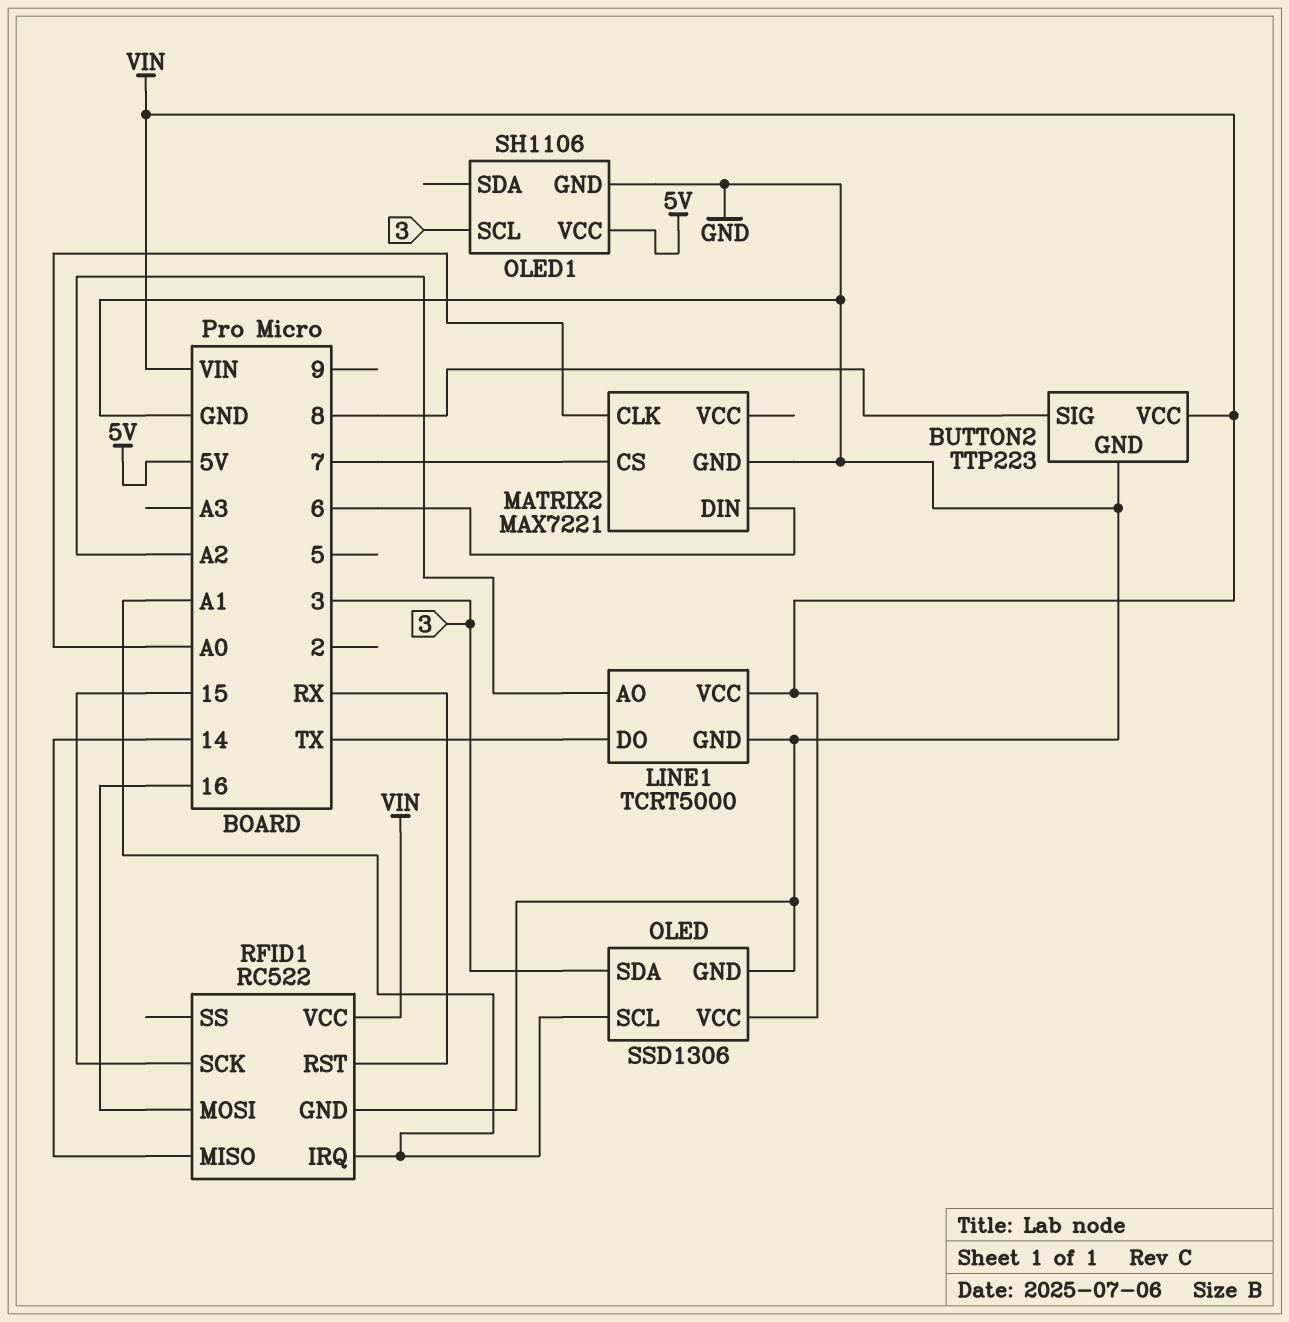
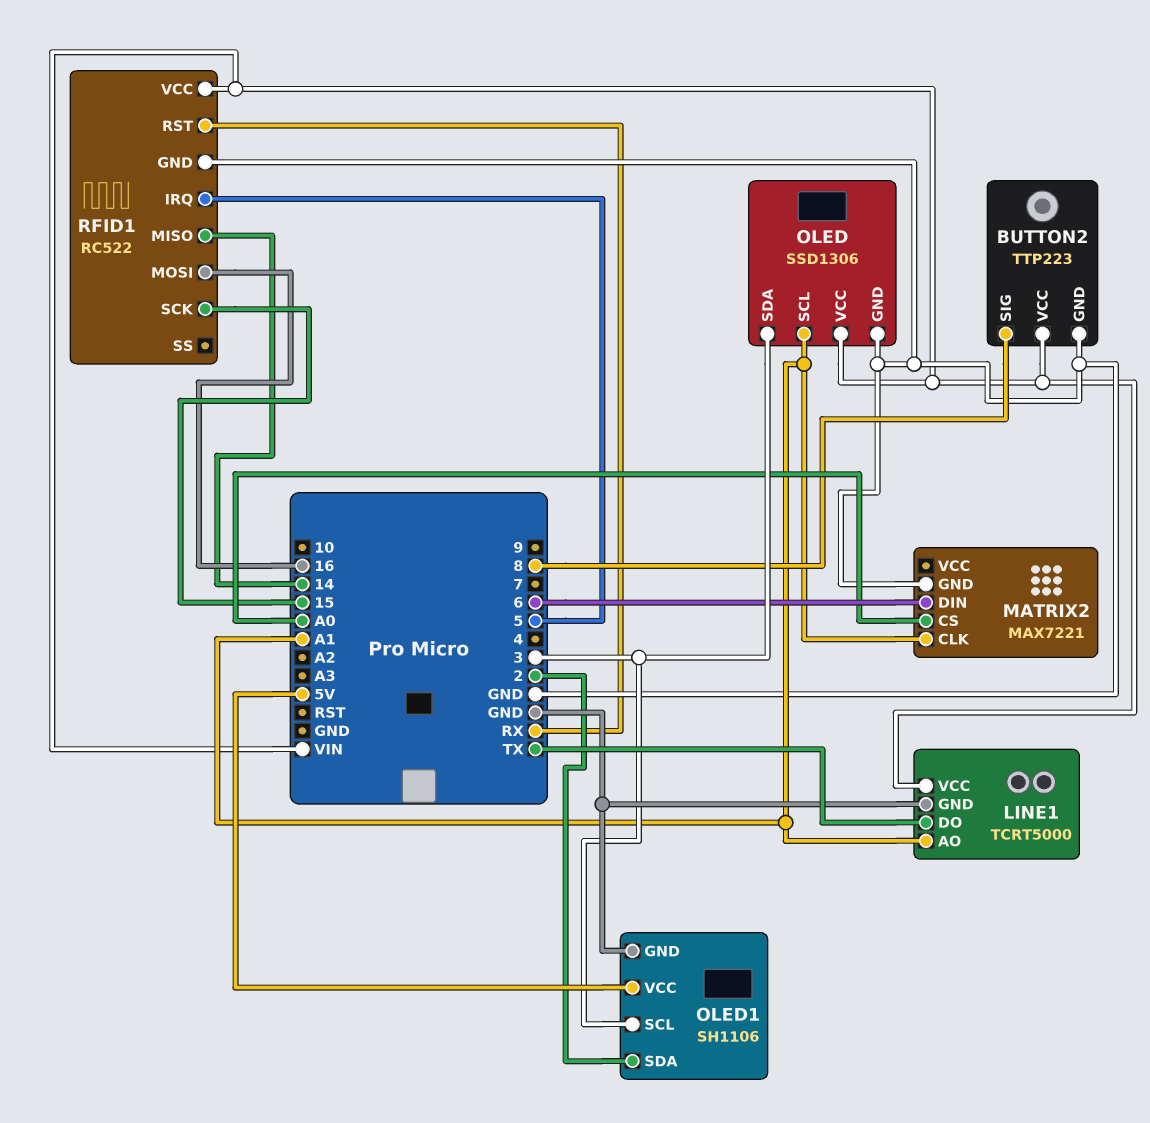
LINE1 pin AO: A2 -> A1
MATRIX2 pin CLK: A0 -> A1
MATRIX2 pin CS: 7 -> A0
OLED1 pin SDA: none -> 2
RFID1 pin IRQ: A1 -> 5

